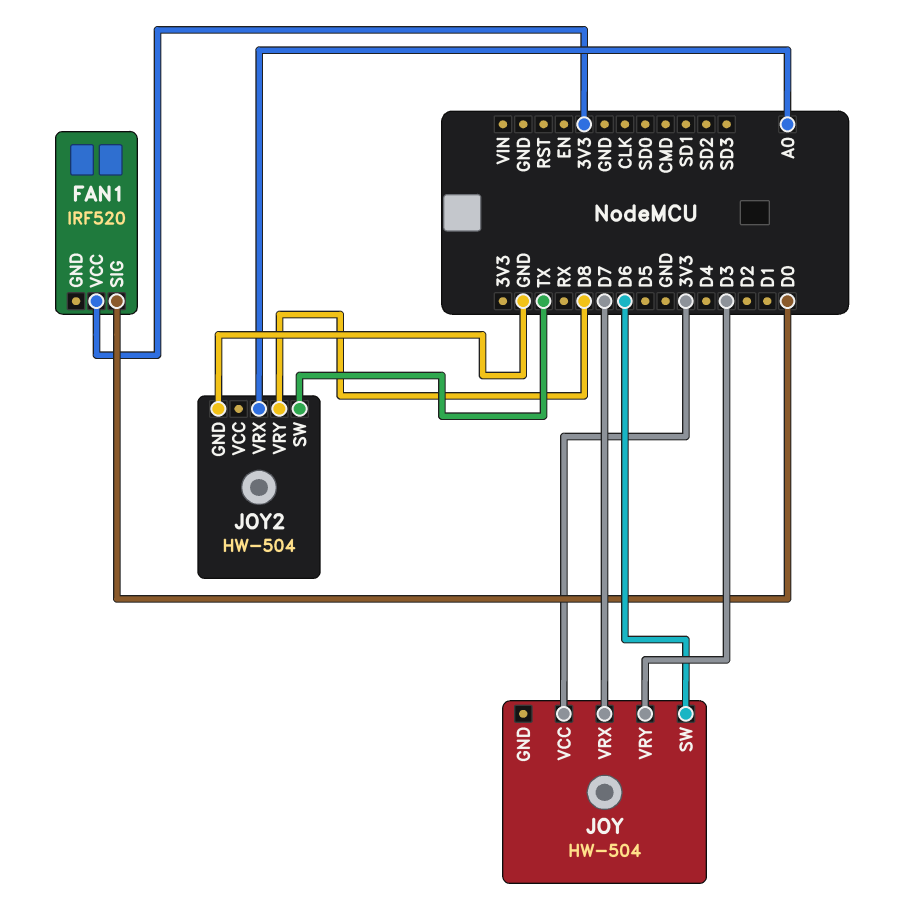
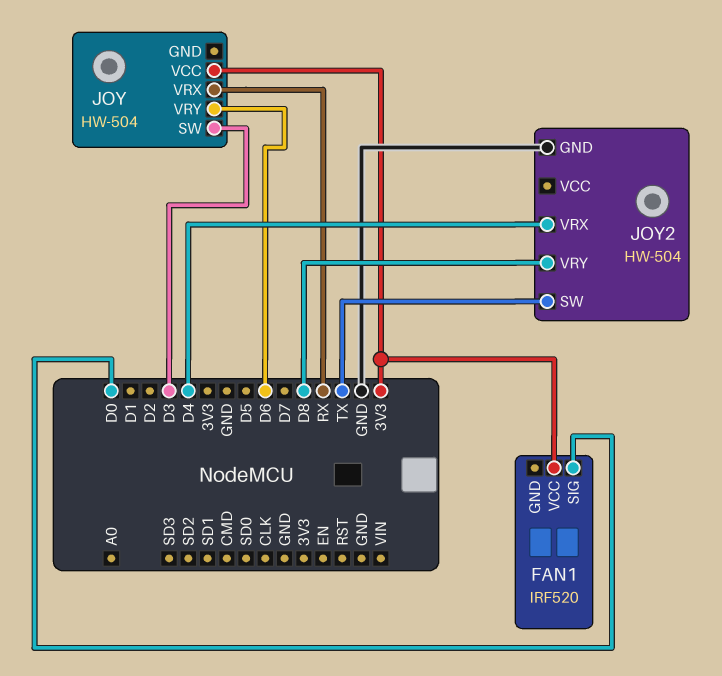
JOY pin SW: D6 -> D3
JOY pin VRX: D7 -> RX
JOY pin VRY: D3 -> D6
JOY2 pin VRX: A0 -> D4

